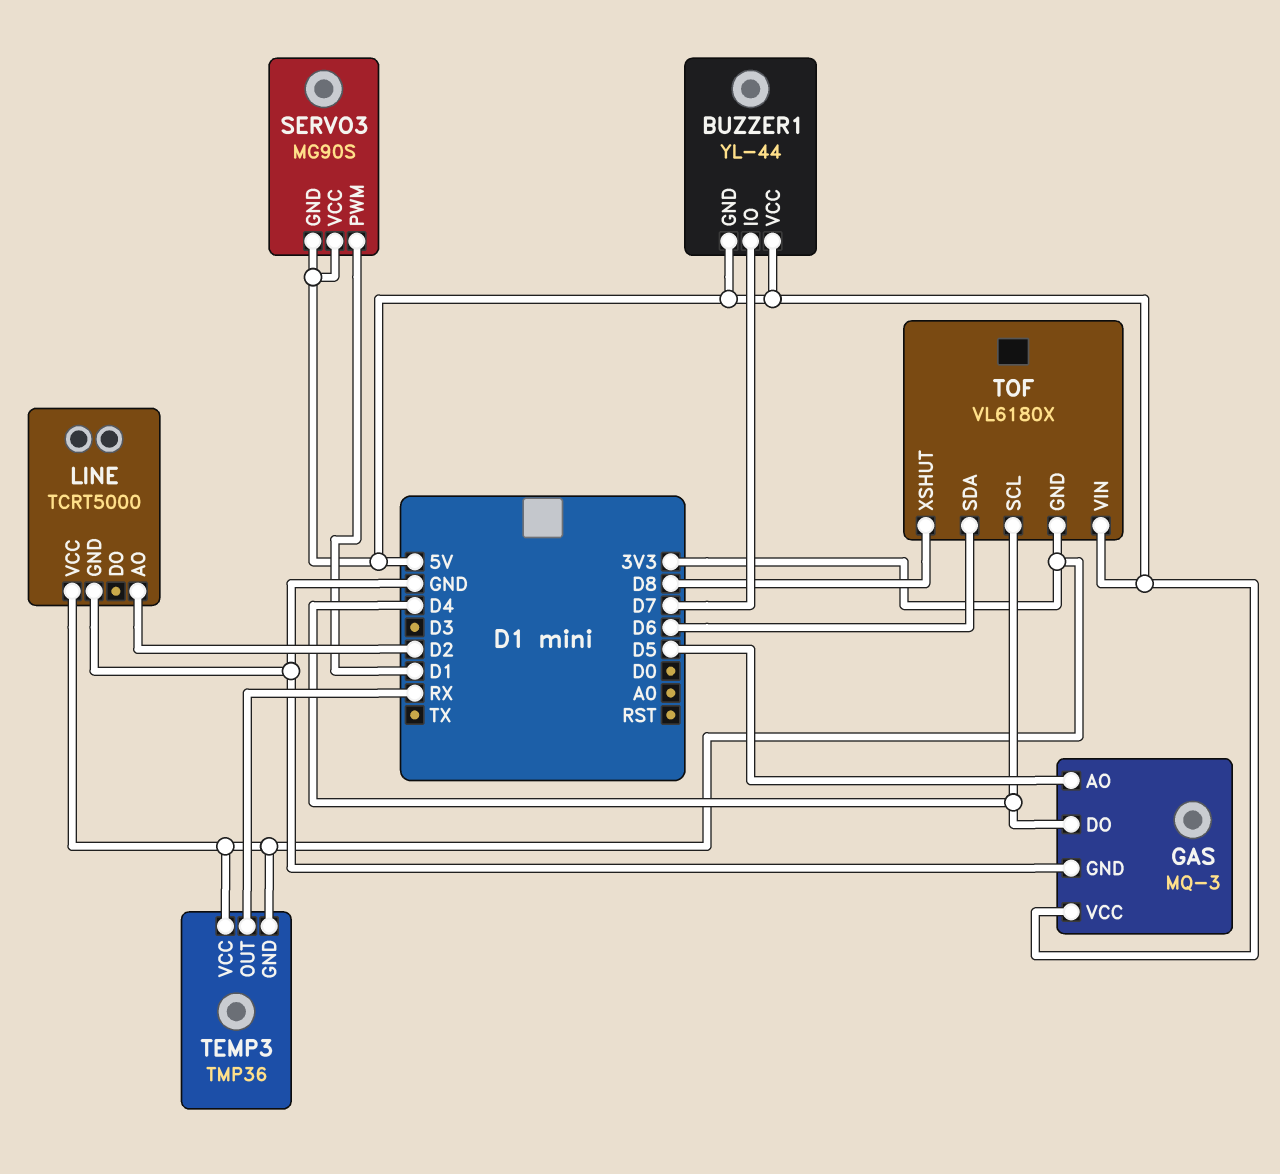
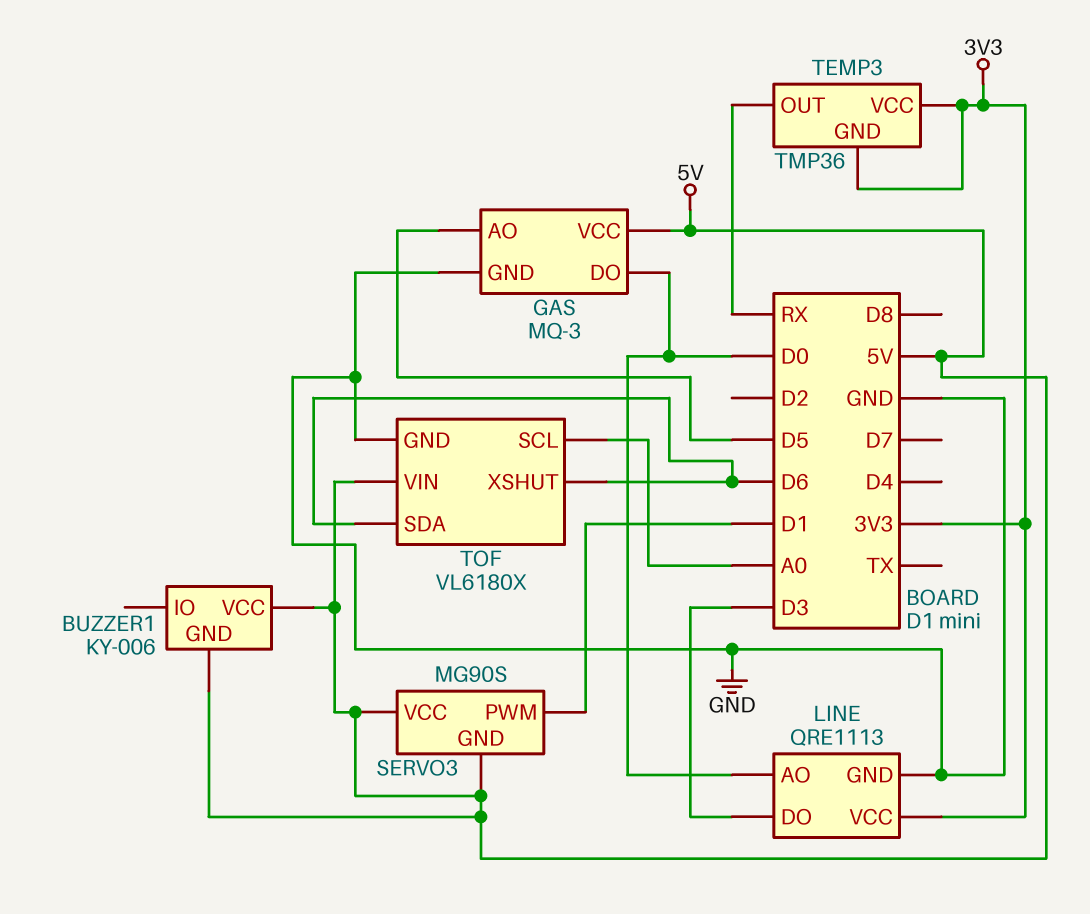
BUZZER1: YL-44 -> KY-006
BUZZER1 pin IO: D7 -> none
GAS pin DO: D4 -> D0
LINE: TCRT5000 -> QRE1113
LINE pin AO: D2 -> D0
LINE pin DO: none -> D3
TOF pin GND: 3V3 -> GND
TOF pin SCL: D4 -> A0
TOF pin XSHUT: D8 -> D6

